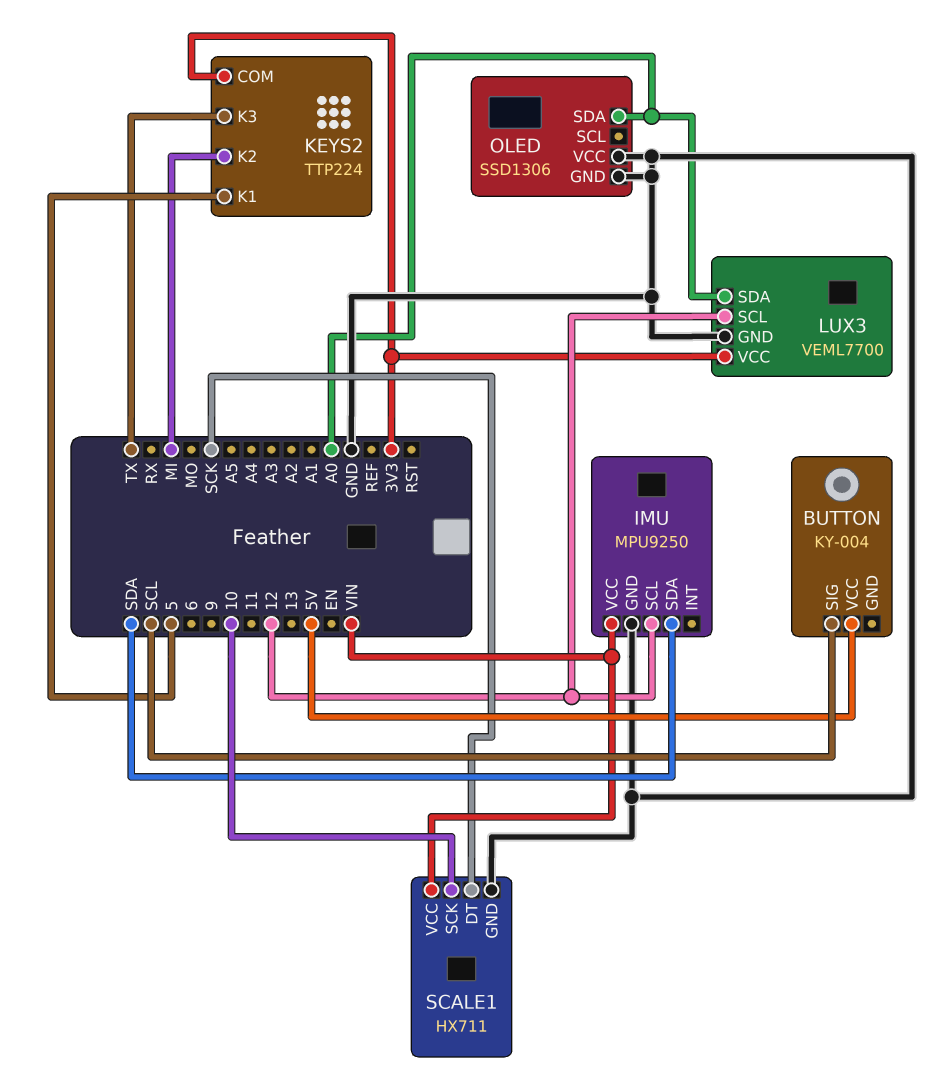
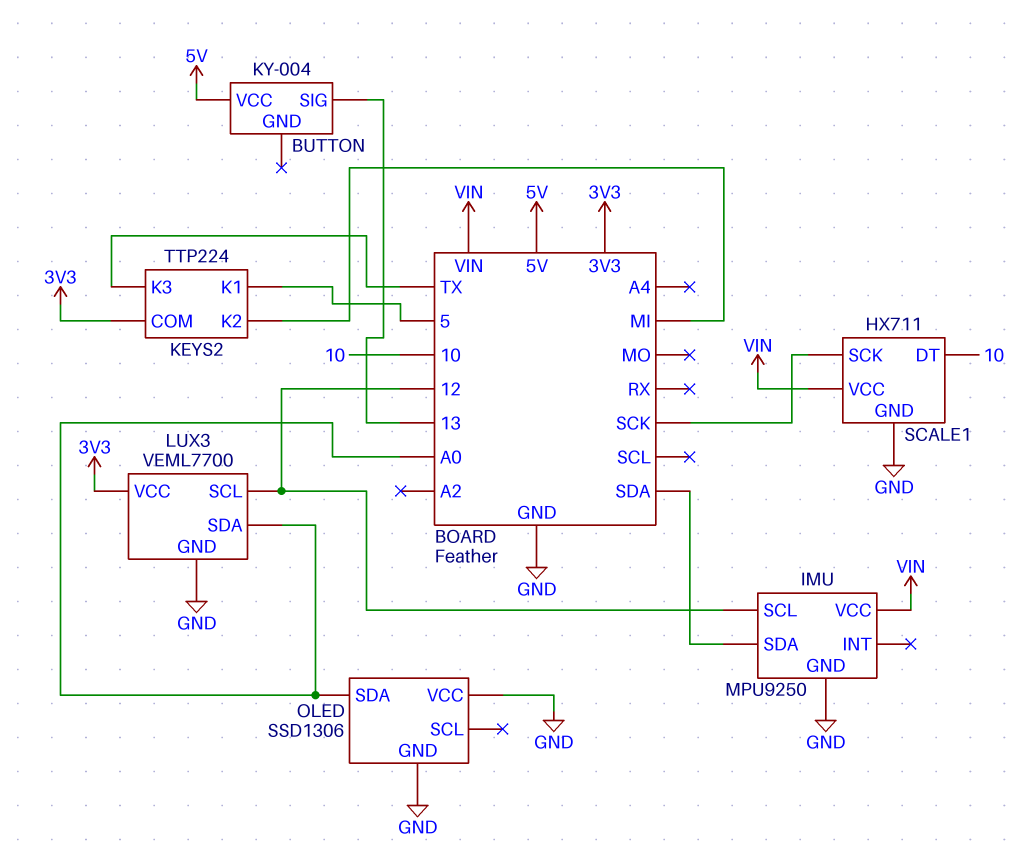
BUTTON pin SIG: SCL -> 13
SCALE1 pin DT: SCK -> 10
SCALE1 pin SCK: 10 -> SCK

